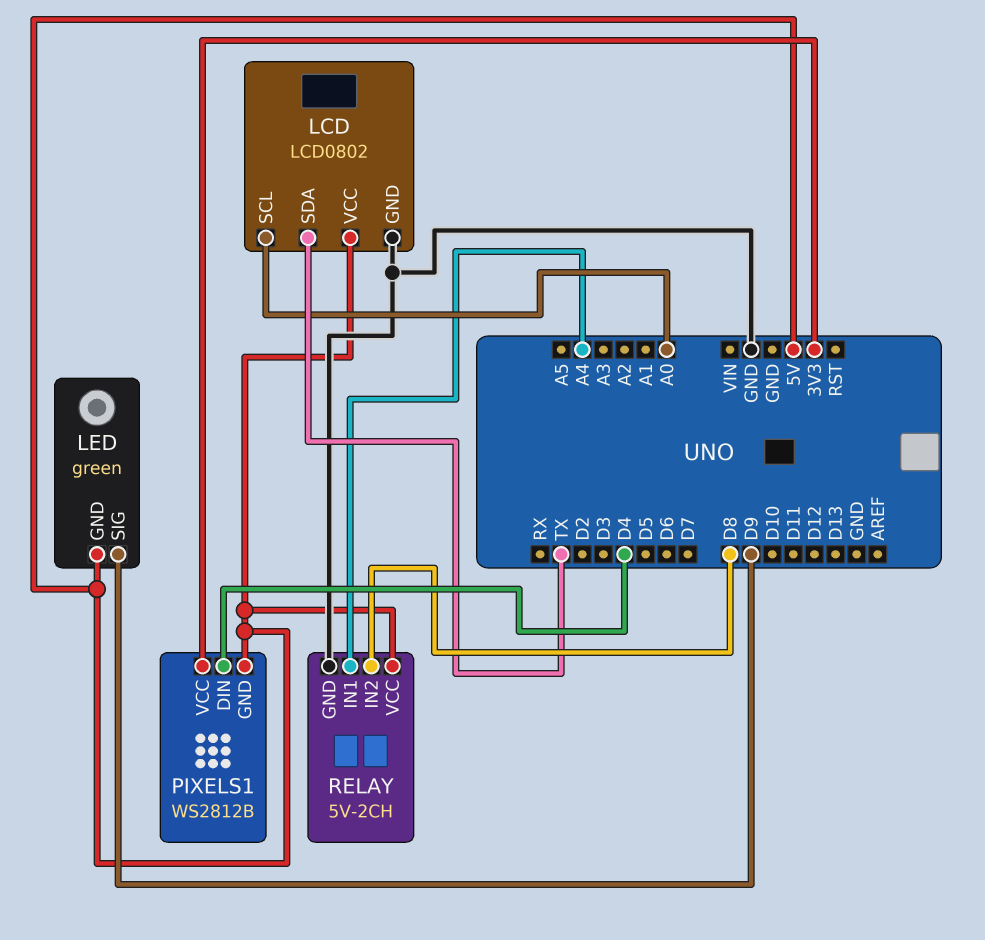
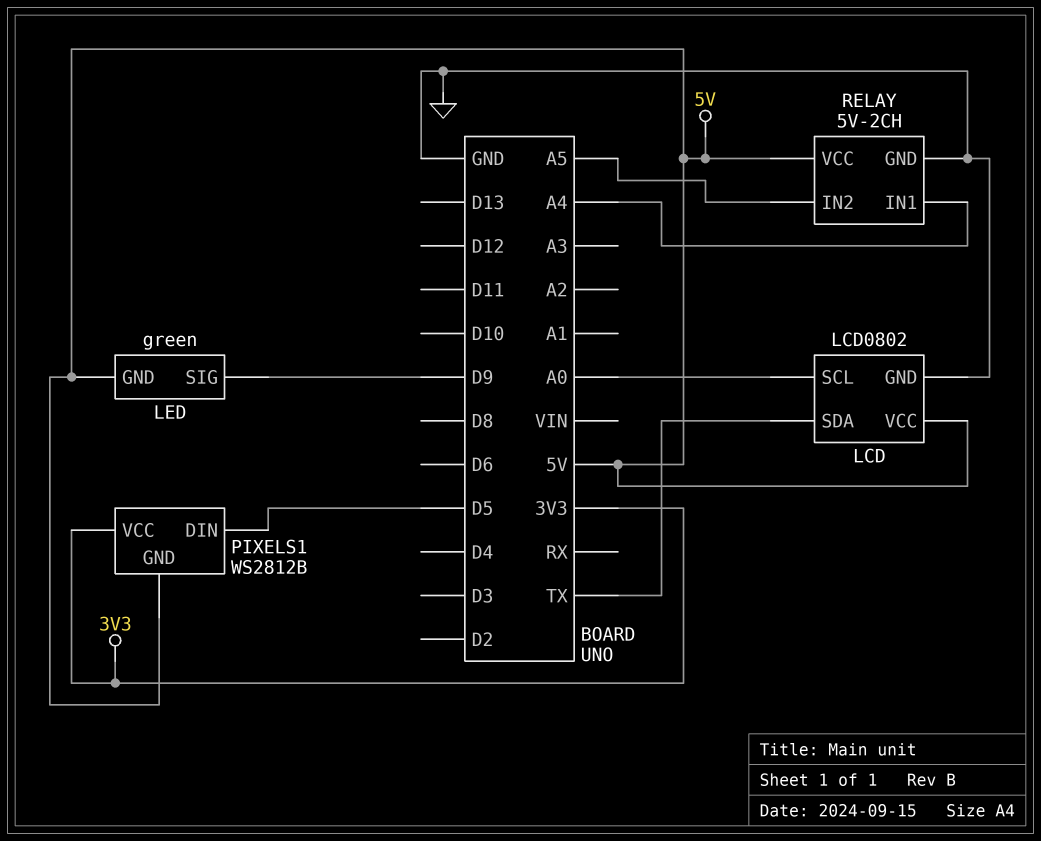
PIXELS1 pin DIN: D4 -> D5
RELAY pin IN2: D8 -> A5

